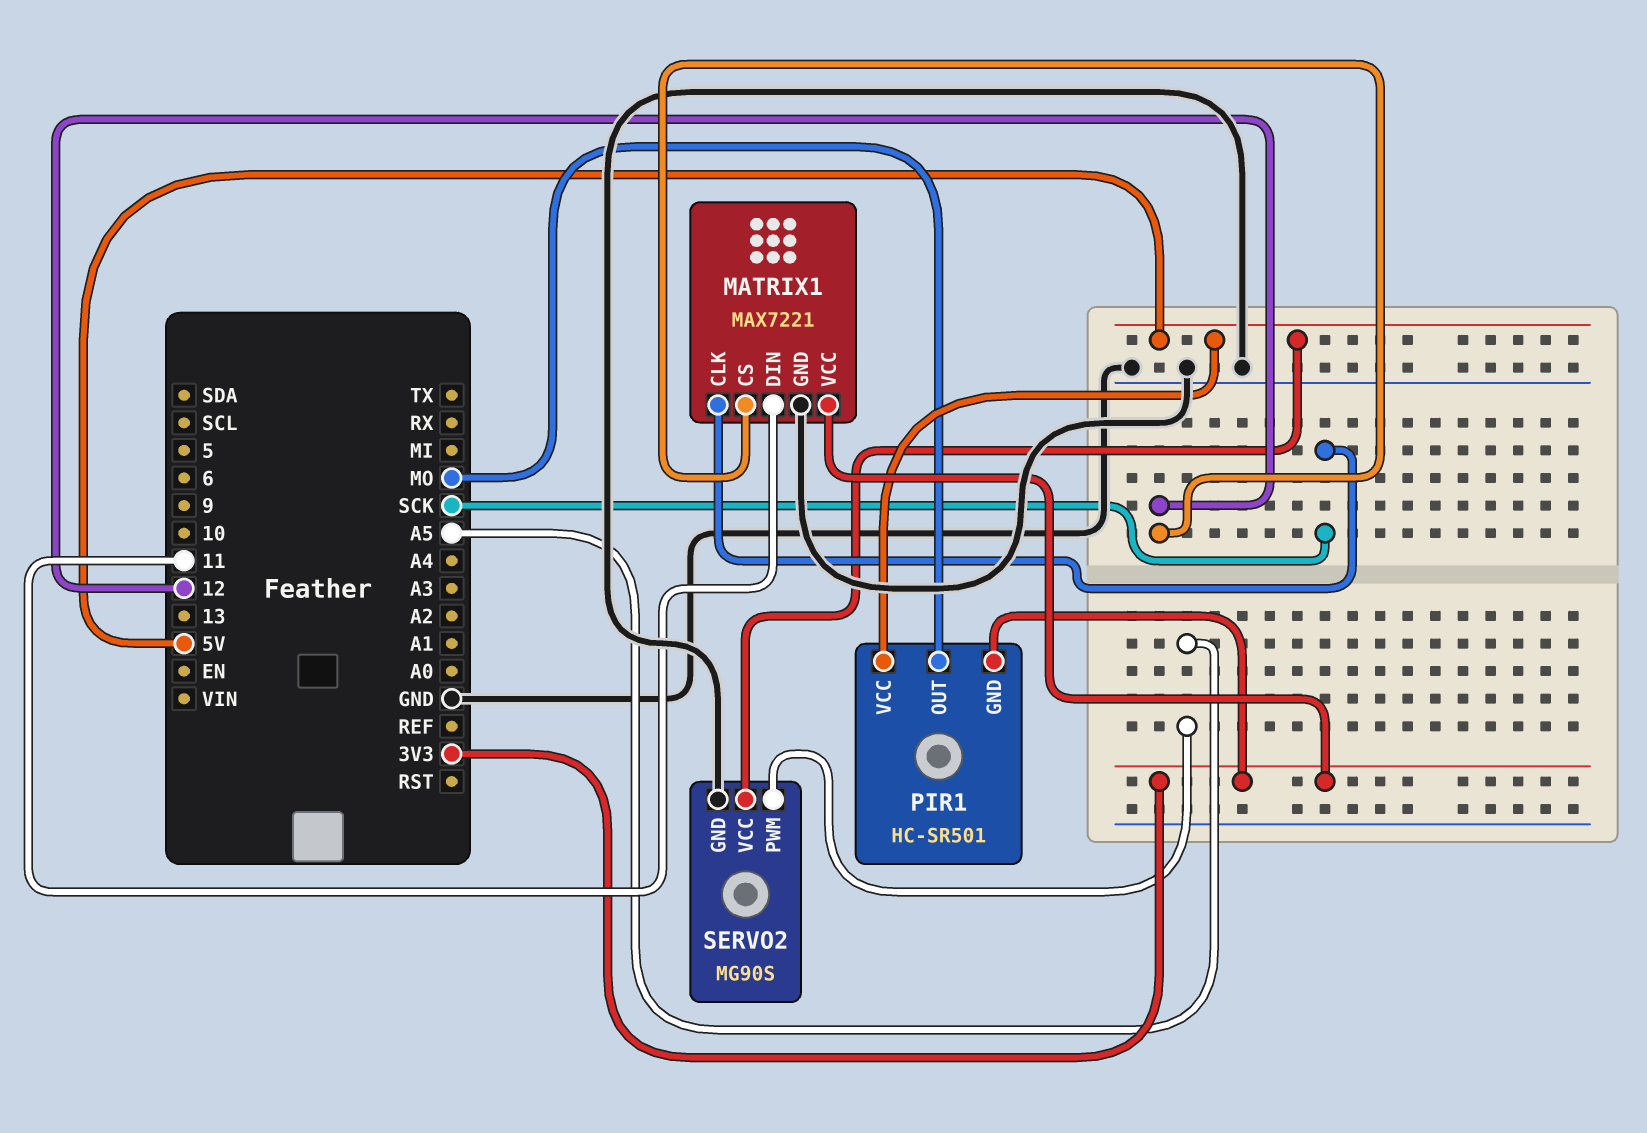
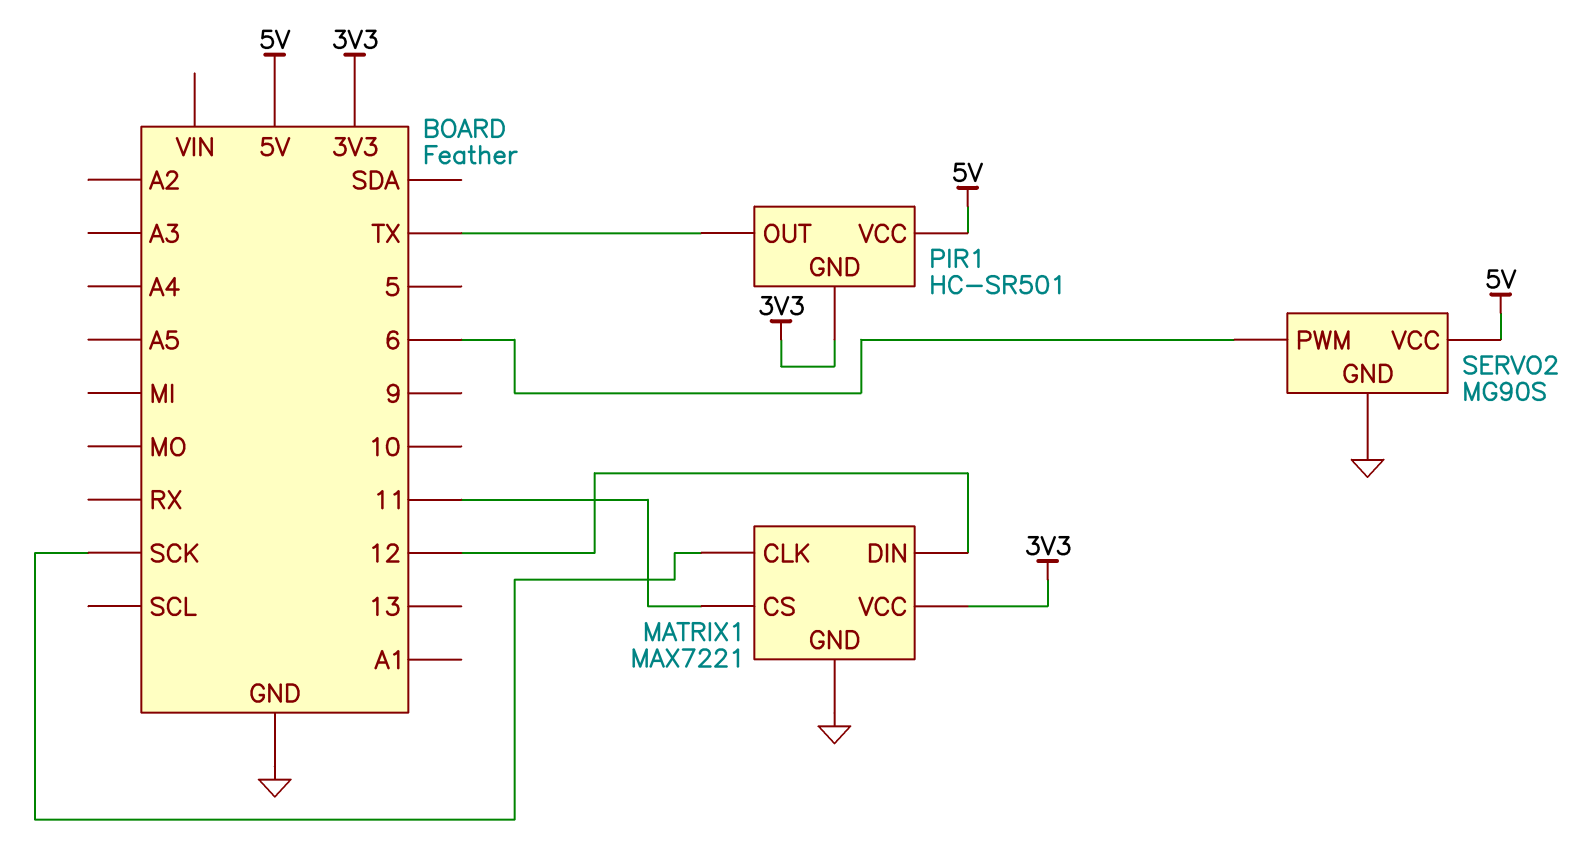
MATRIX1 pin CS: 12 -> 11
MATRIX1 pin DIN: 11 -> 12
PIR1 pin OUT: MO -> TX
SERVO2 pin PWM: A5 -> 6

